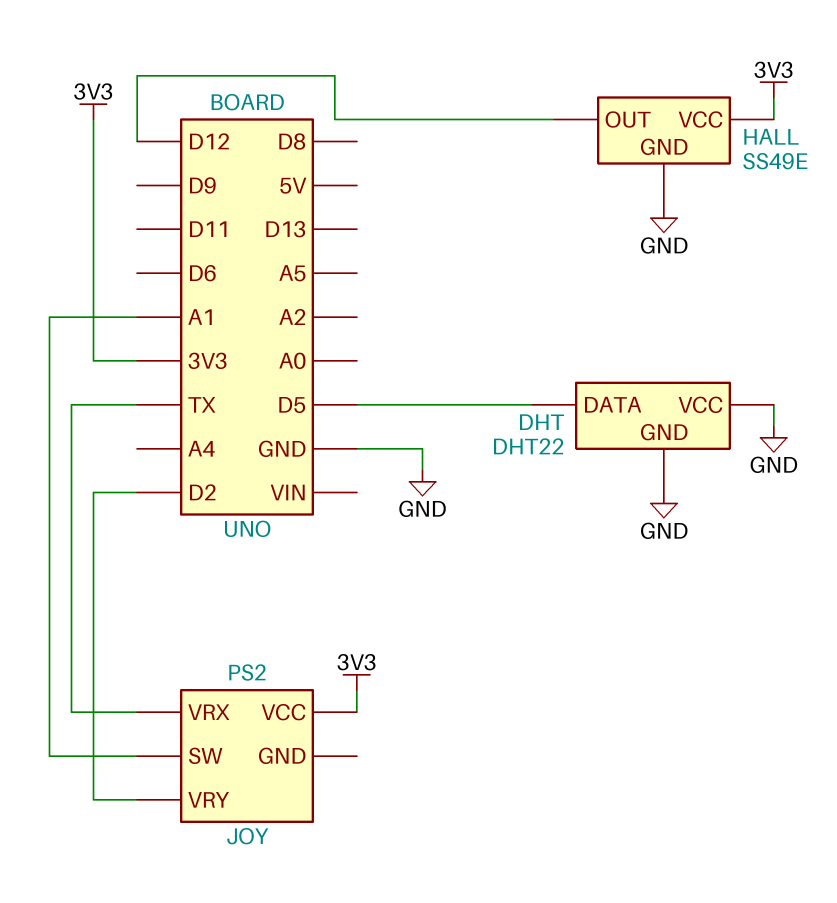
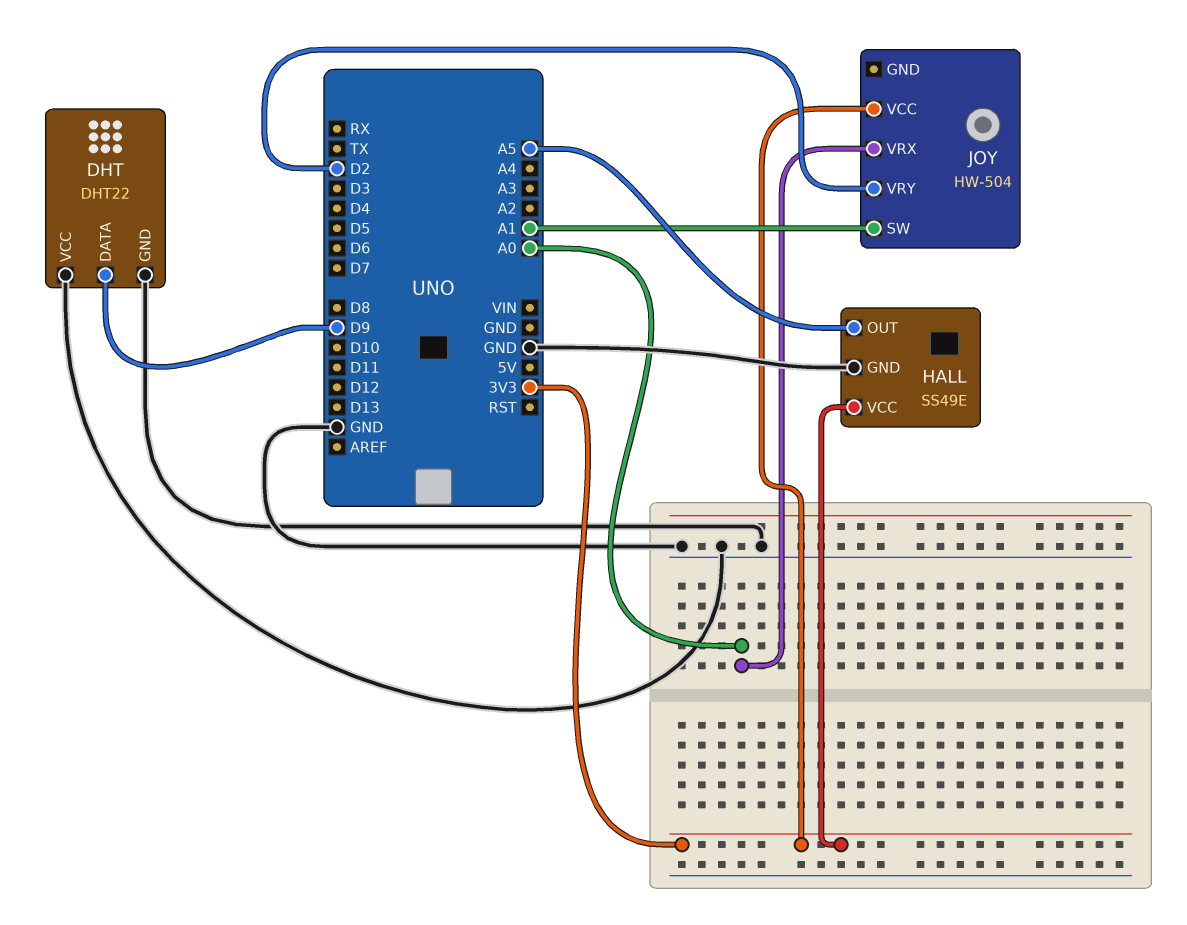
DHT pin DATA: D5 -> D9
HALL pin OUT: D12 -> A5
JOY: PS2 -> HW-504
JOY pin VRX: TX -> A0

